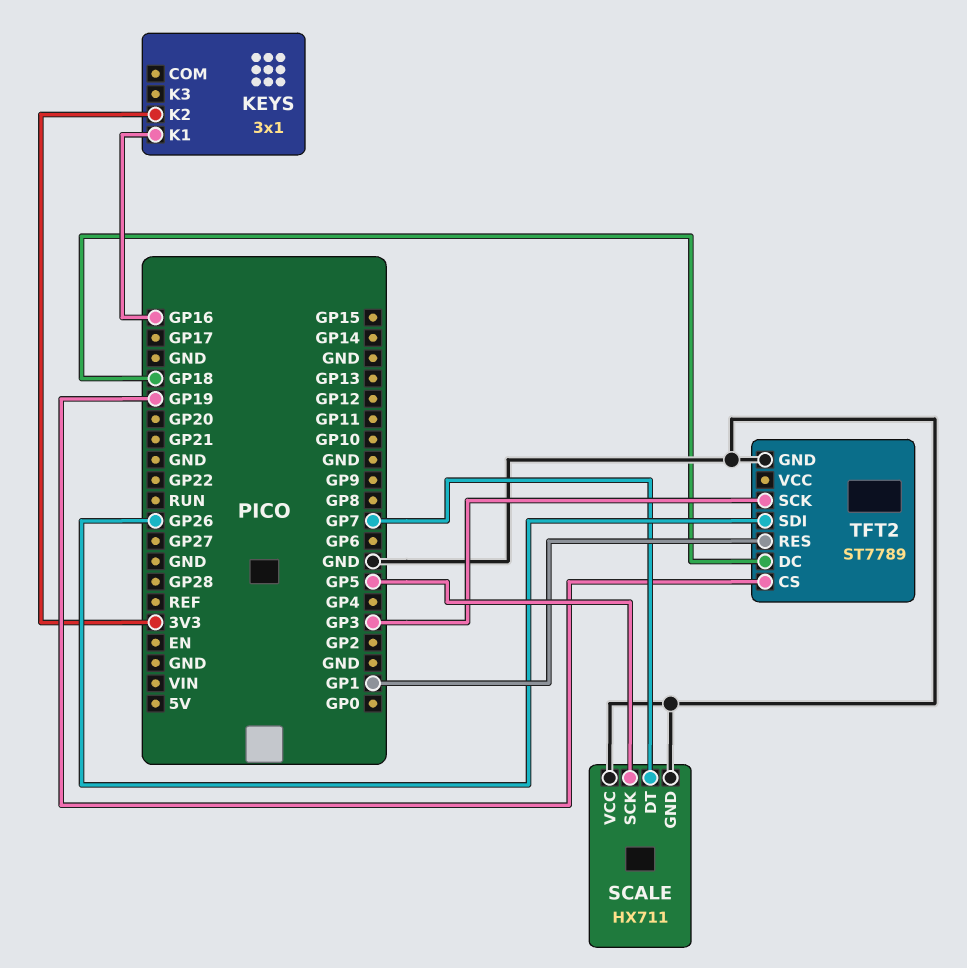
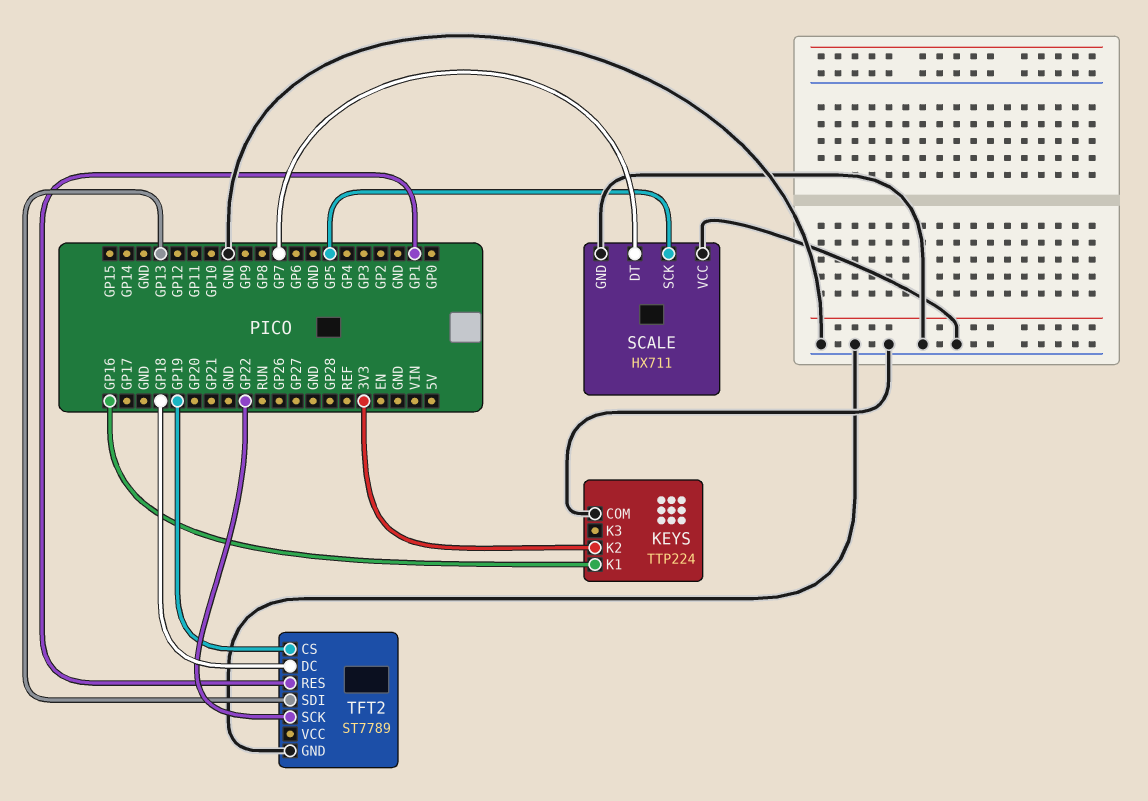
KEYS: 3x1 -> TTP224
KEYS pin COM: none -> GND
TFT2 pin SCK: GP3 -> GP22
TFT2 pin SDI: GP26 -> GP13

